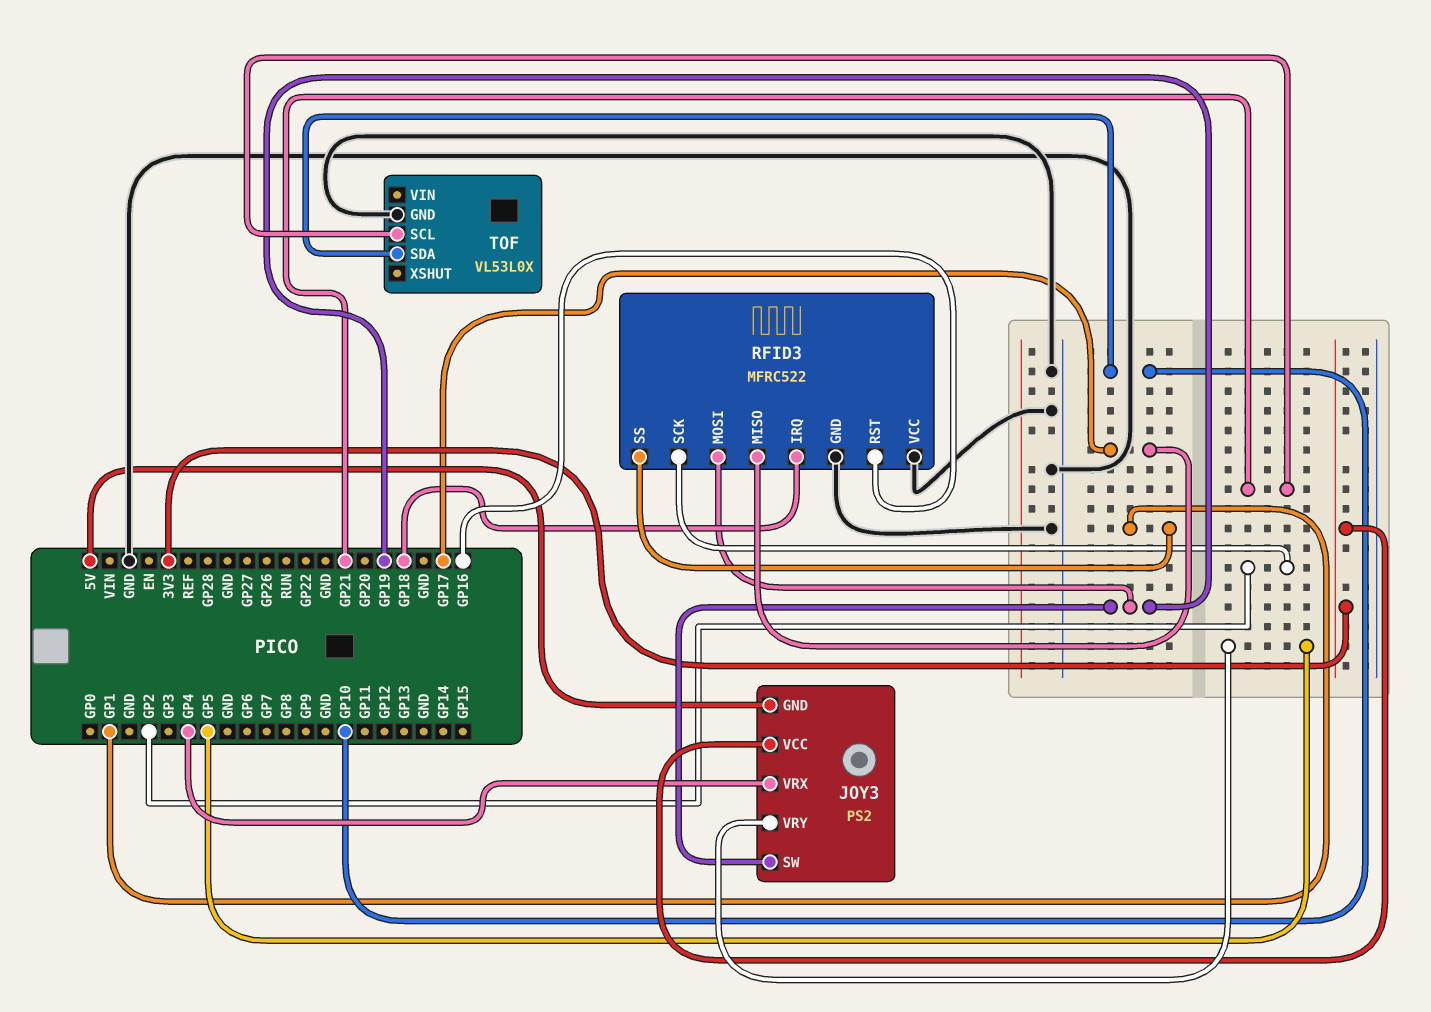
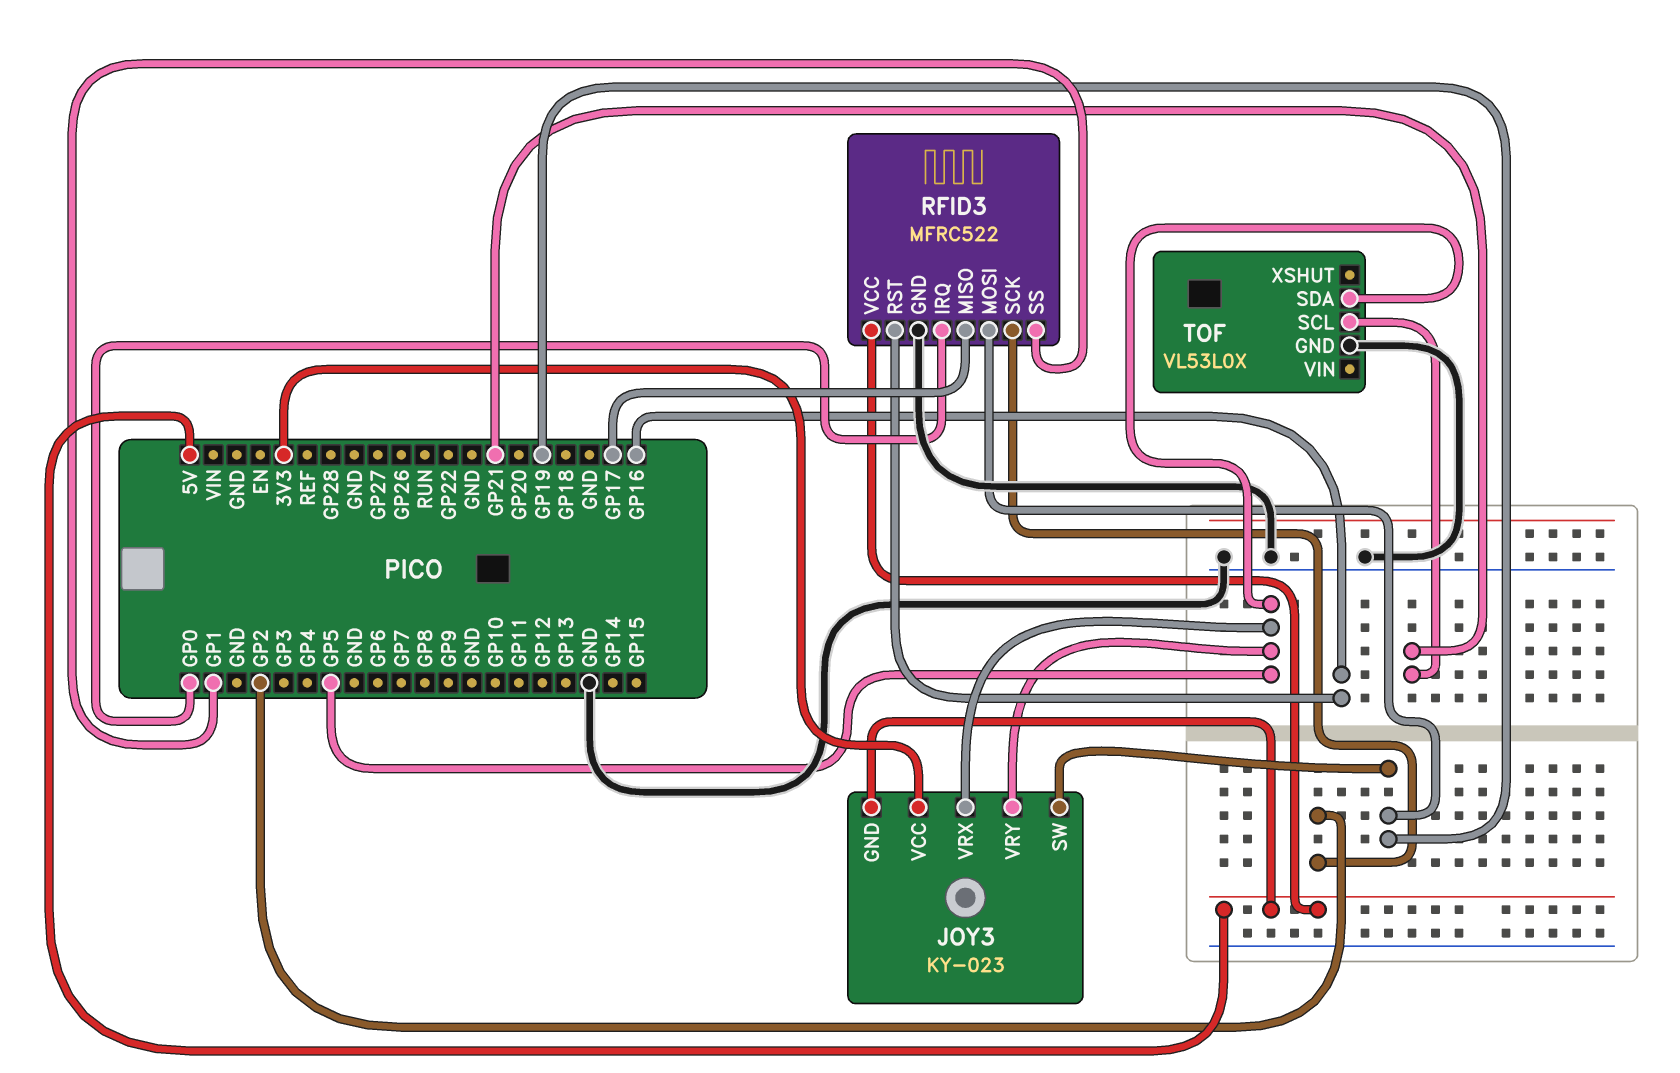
JOY3: PS2 -> KY-023
JOY3 pin VRX: GP4 -> GP5
RFID3 pin IRQ: GP18 -> GP0
RFID3 pin VCC: GND -> 5V
TOF pin SDA: GP10 -> GP5

